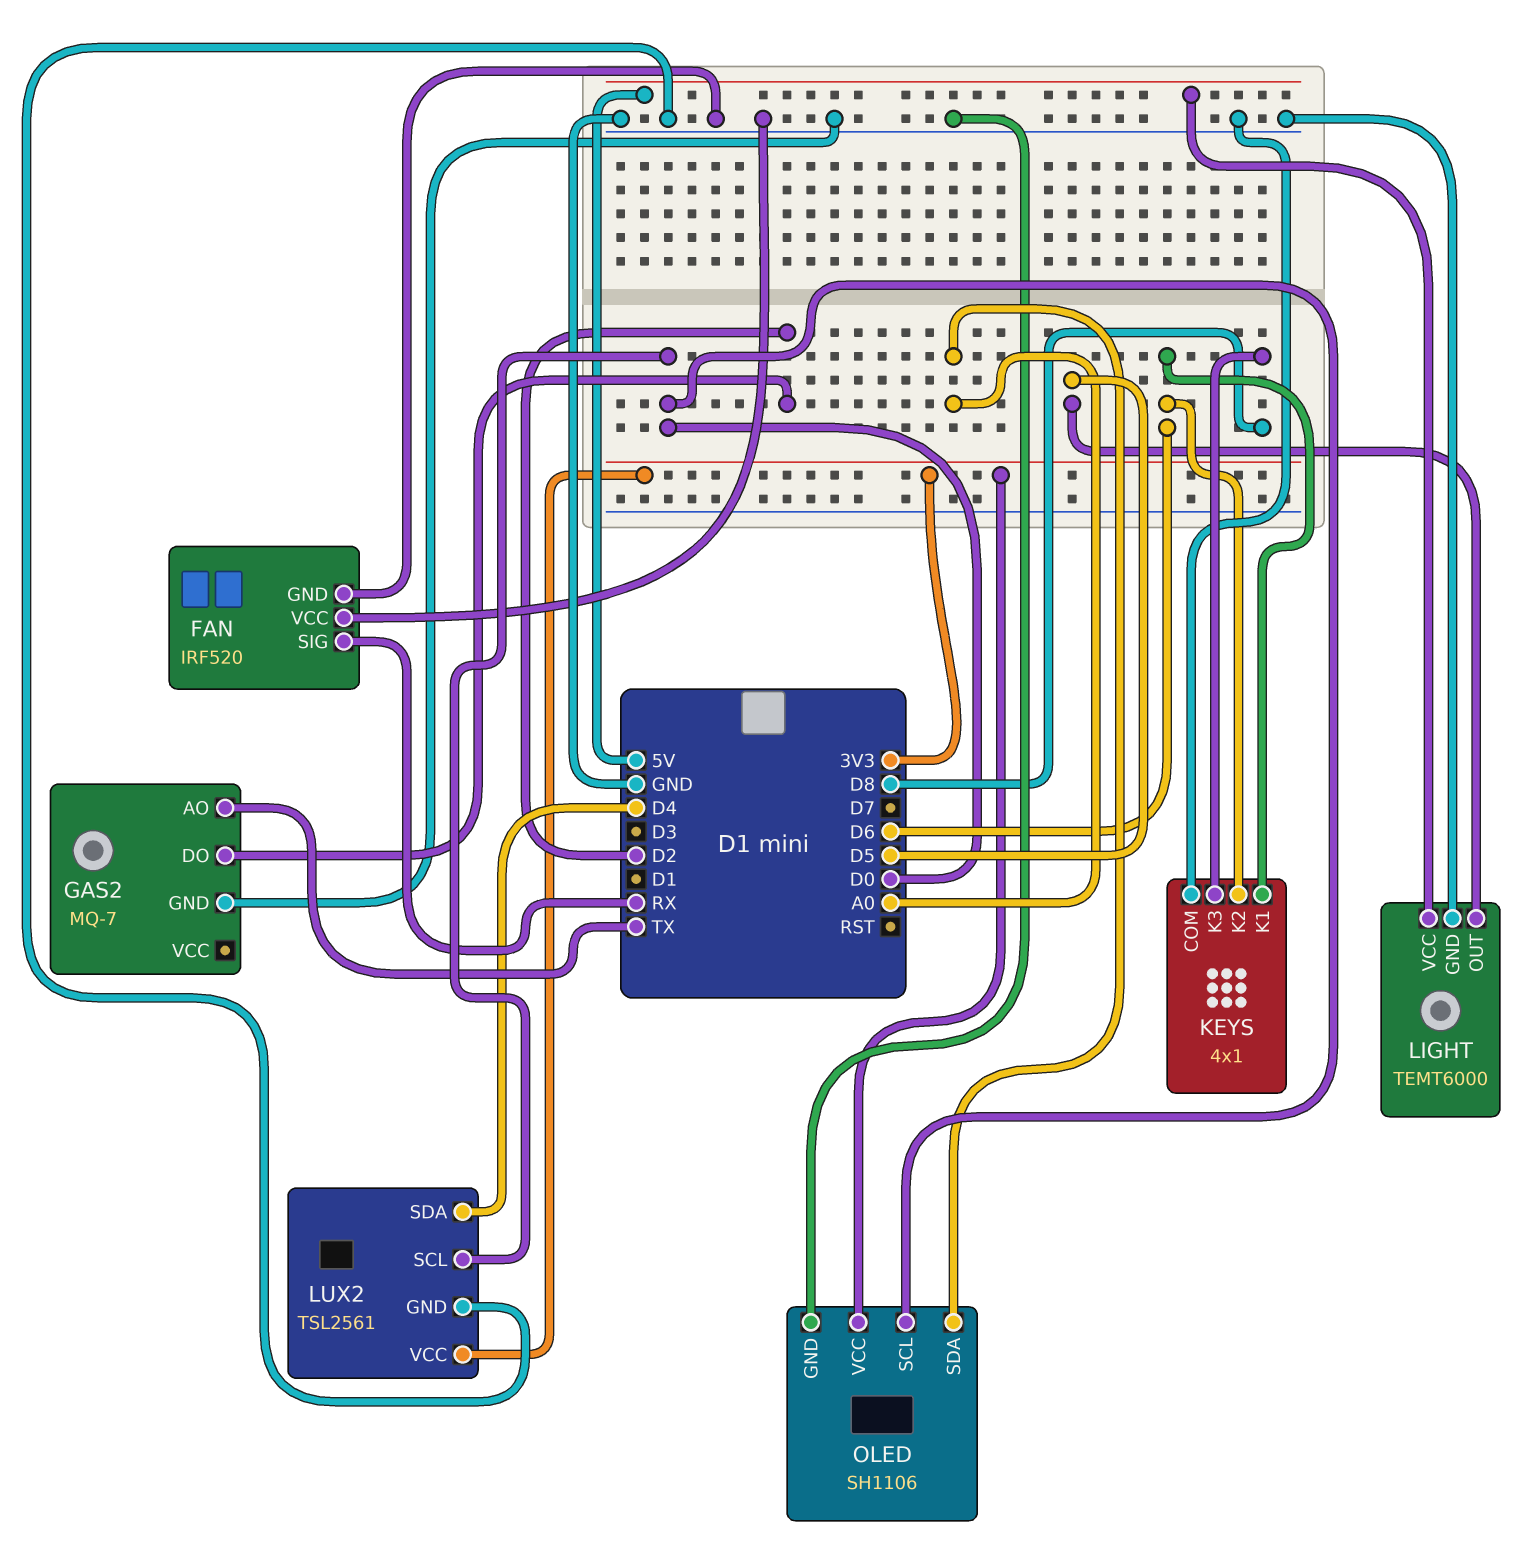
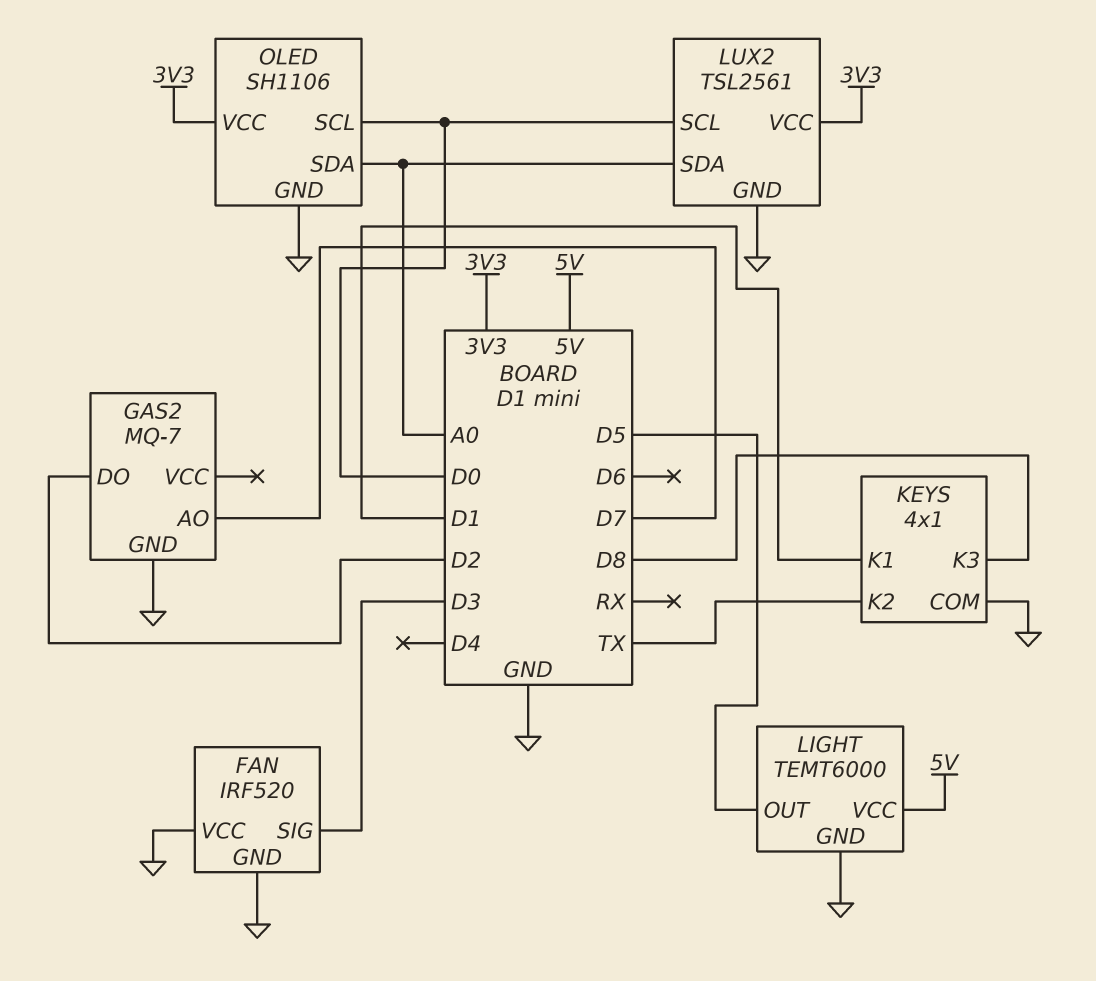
FAN pin SIG: RX -> D3
GAS2 pin AO: TX -> D7
KEYS pin K1: D6 -> D1
KEYS pin K2: D6 -> TX
LUX2 pin SDA: D4 -> A0

